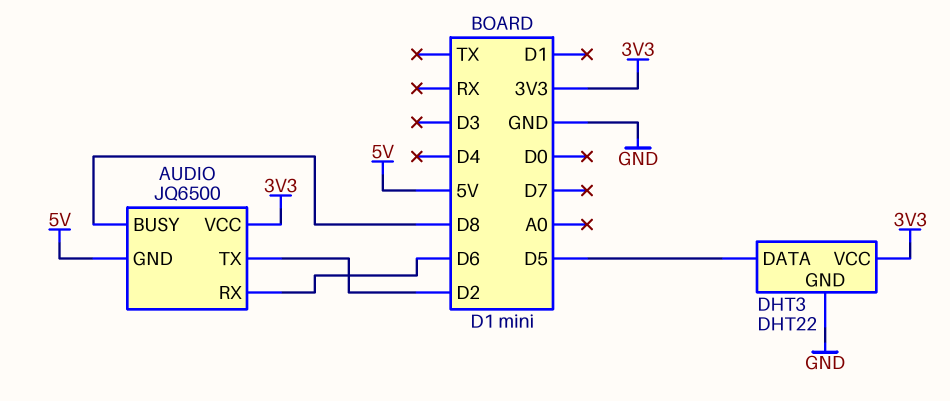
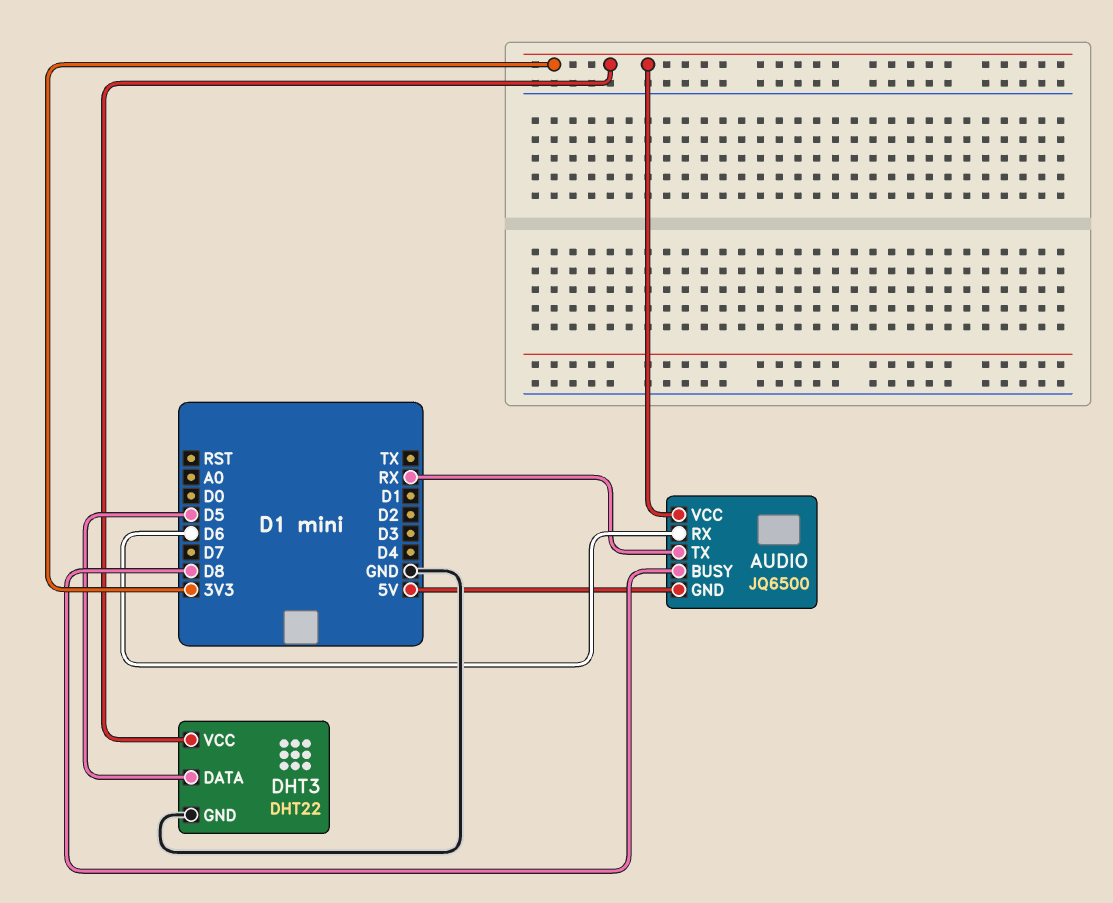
AUDIO pin TX: D2 -> RX

